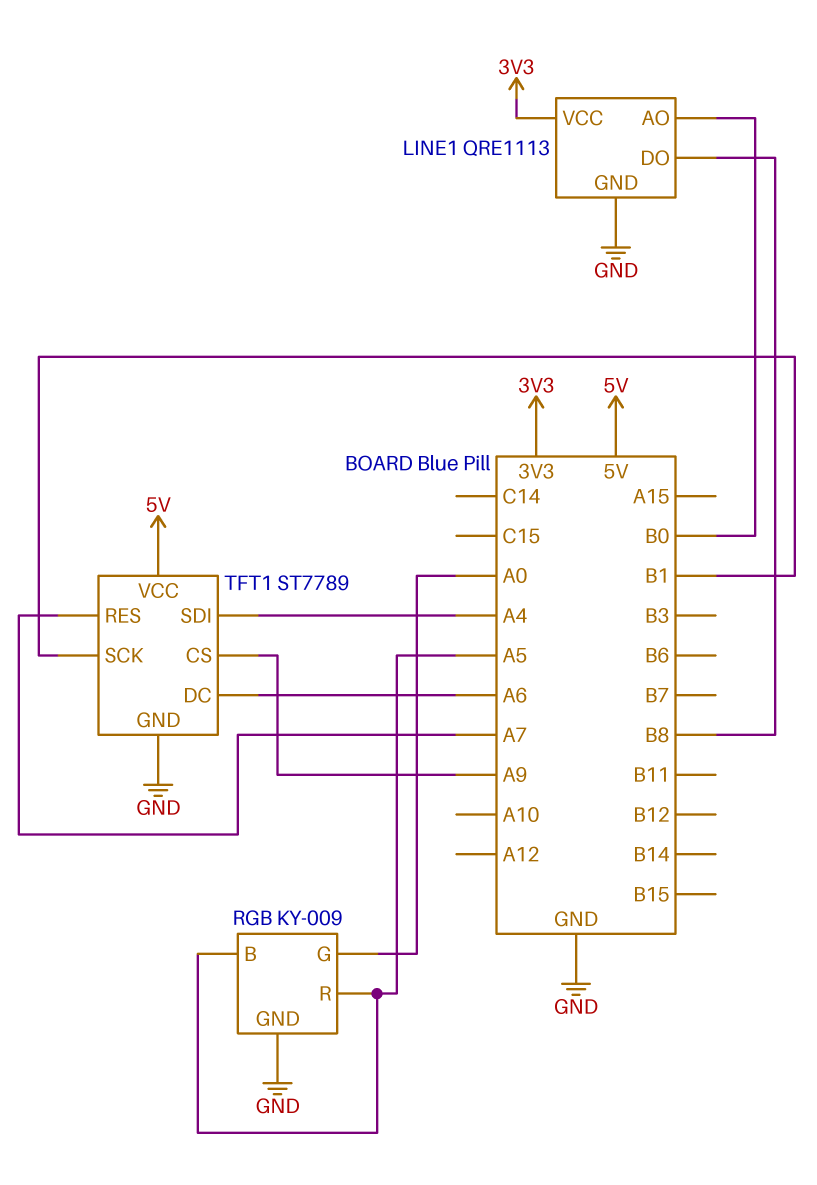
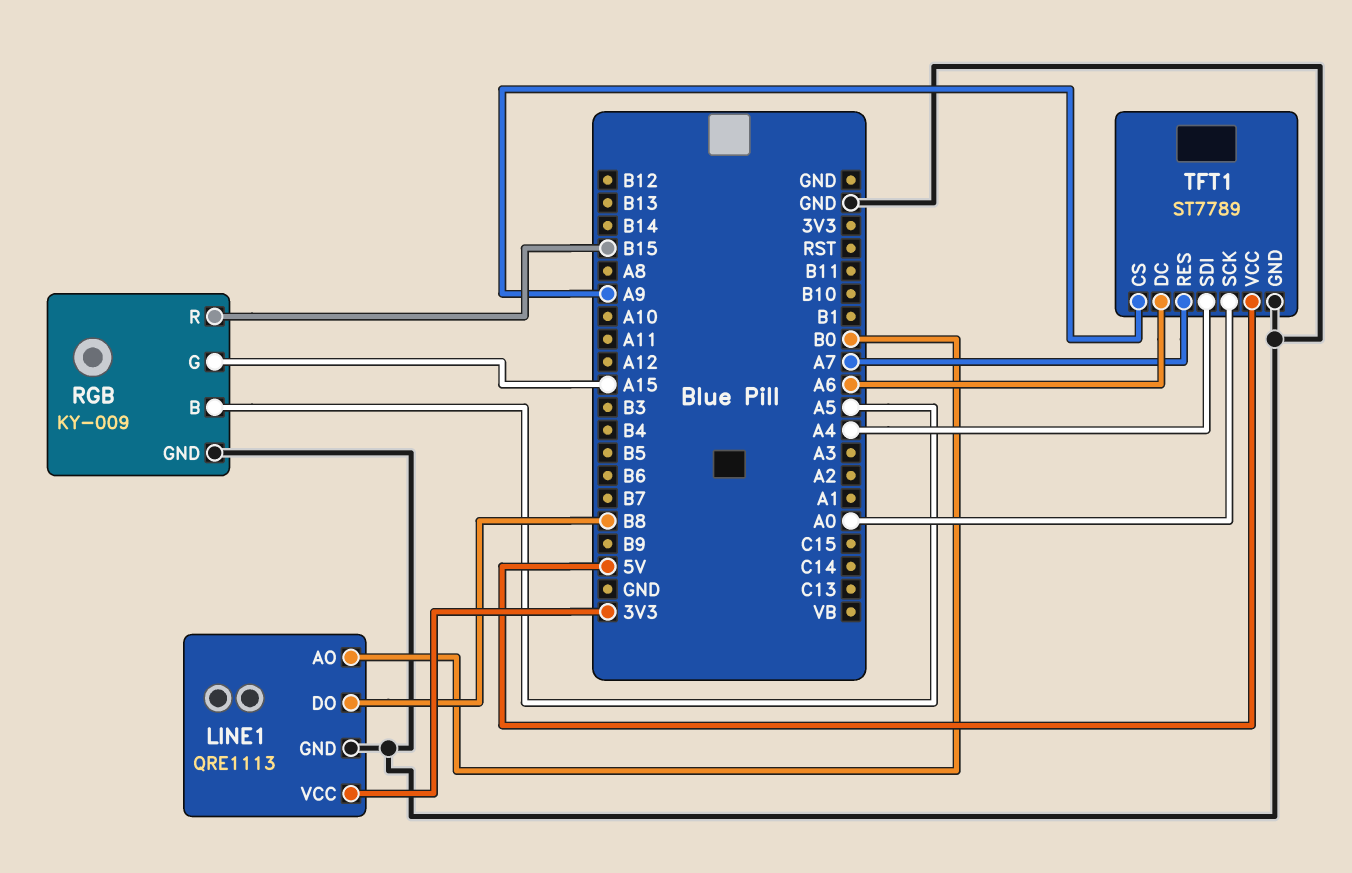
RGB pin G: A0 -> A15
RGB pin R: A5 -> B15
TFT1 pin SCK: B1 -> A0

